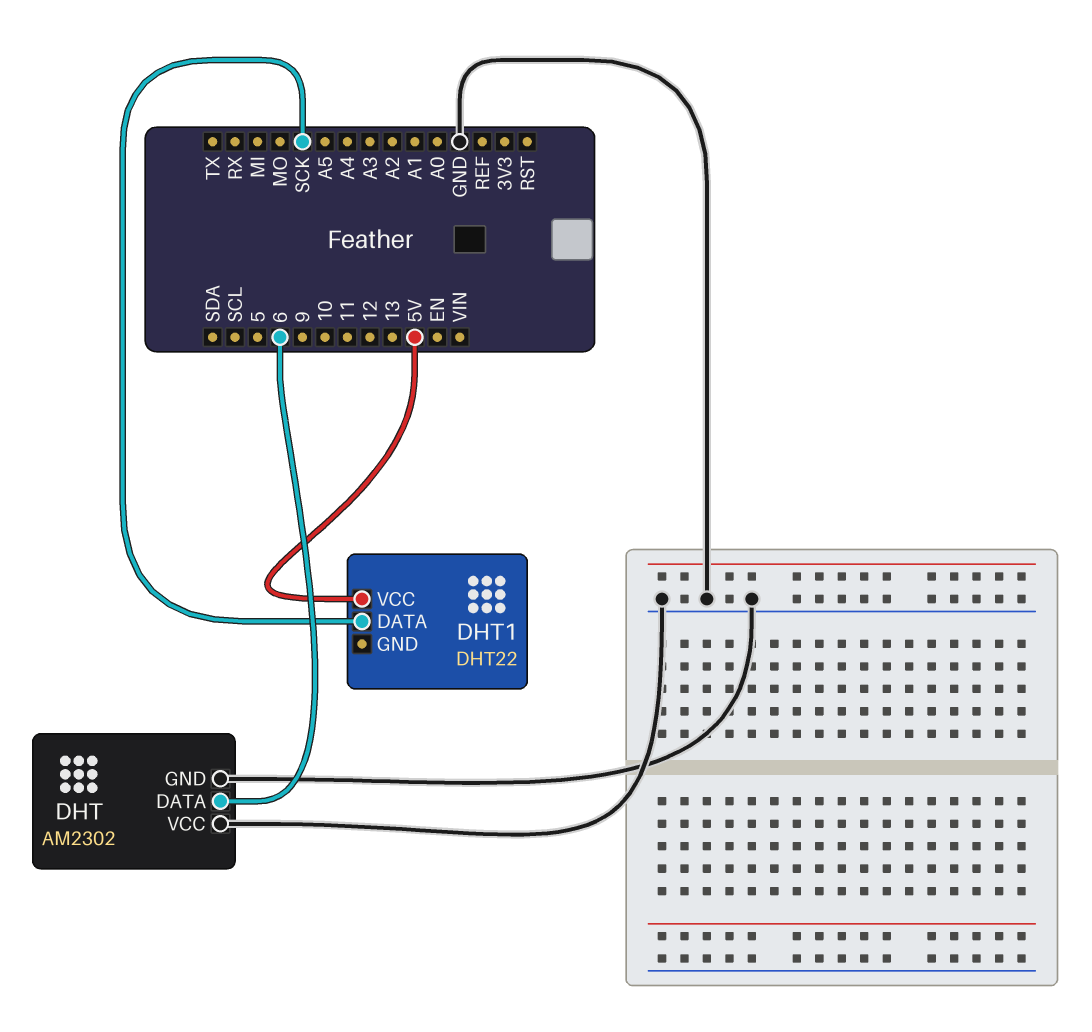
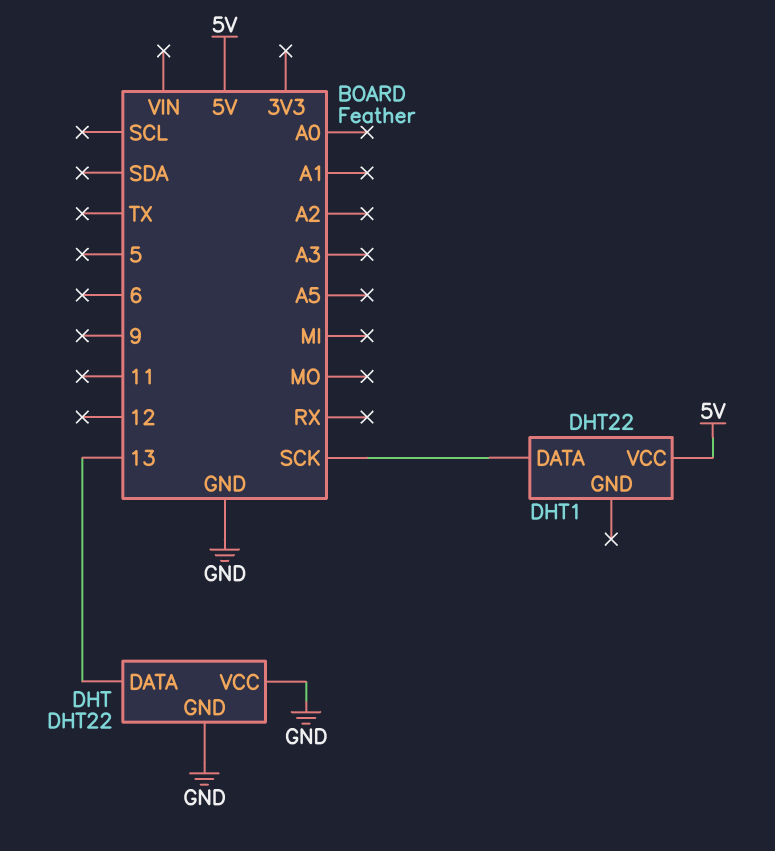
DHT: AM2302 -> DHT22
DHT pin DATA: 6 -> 13

